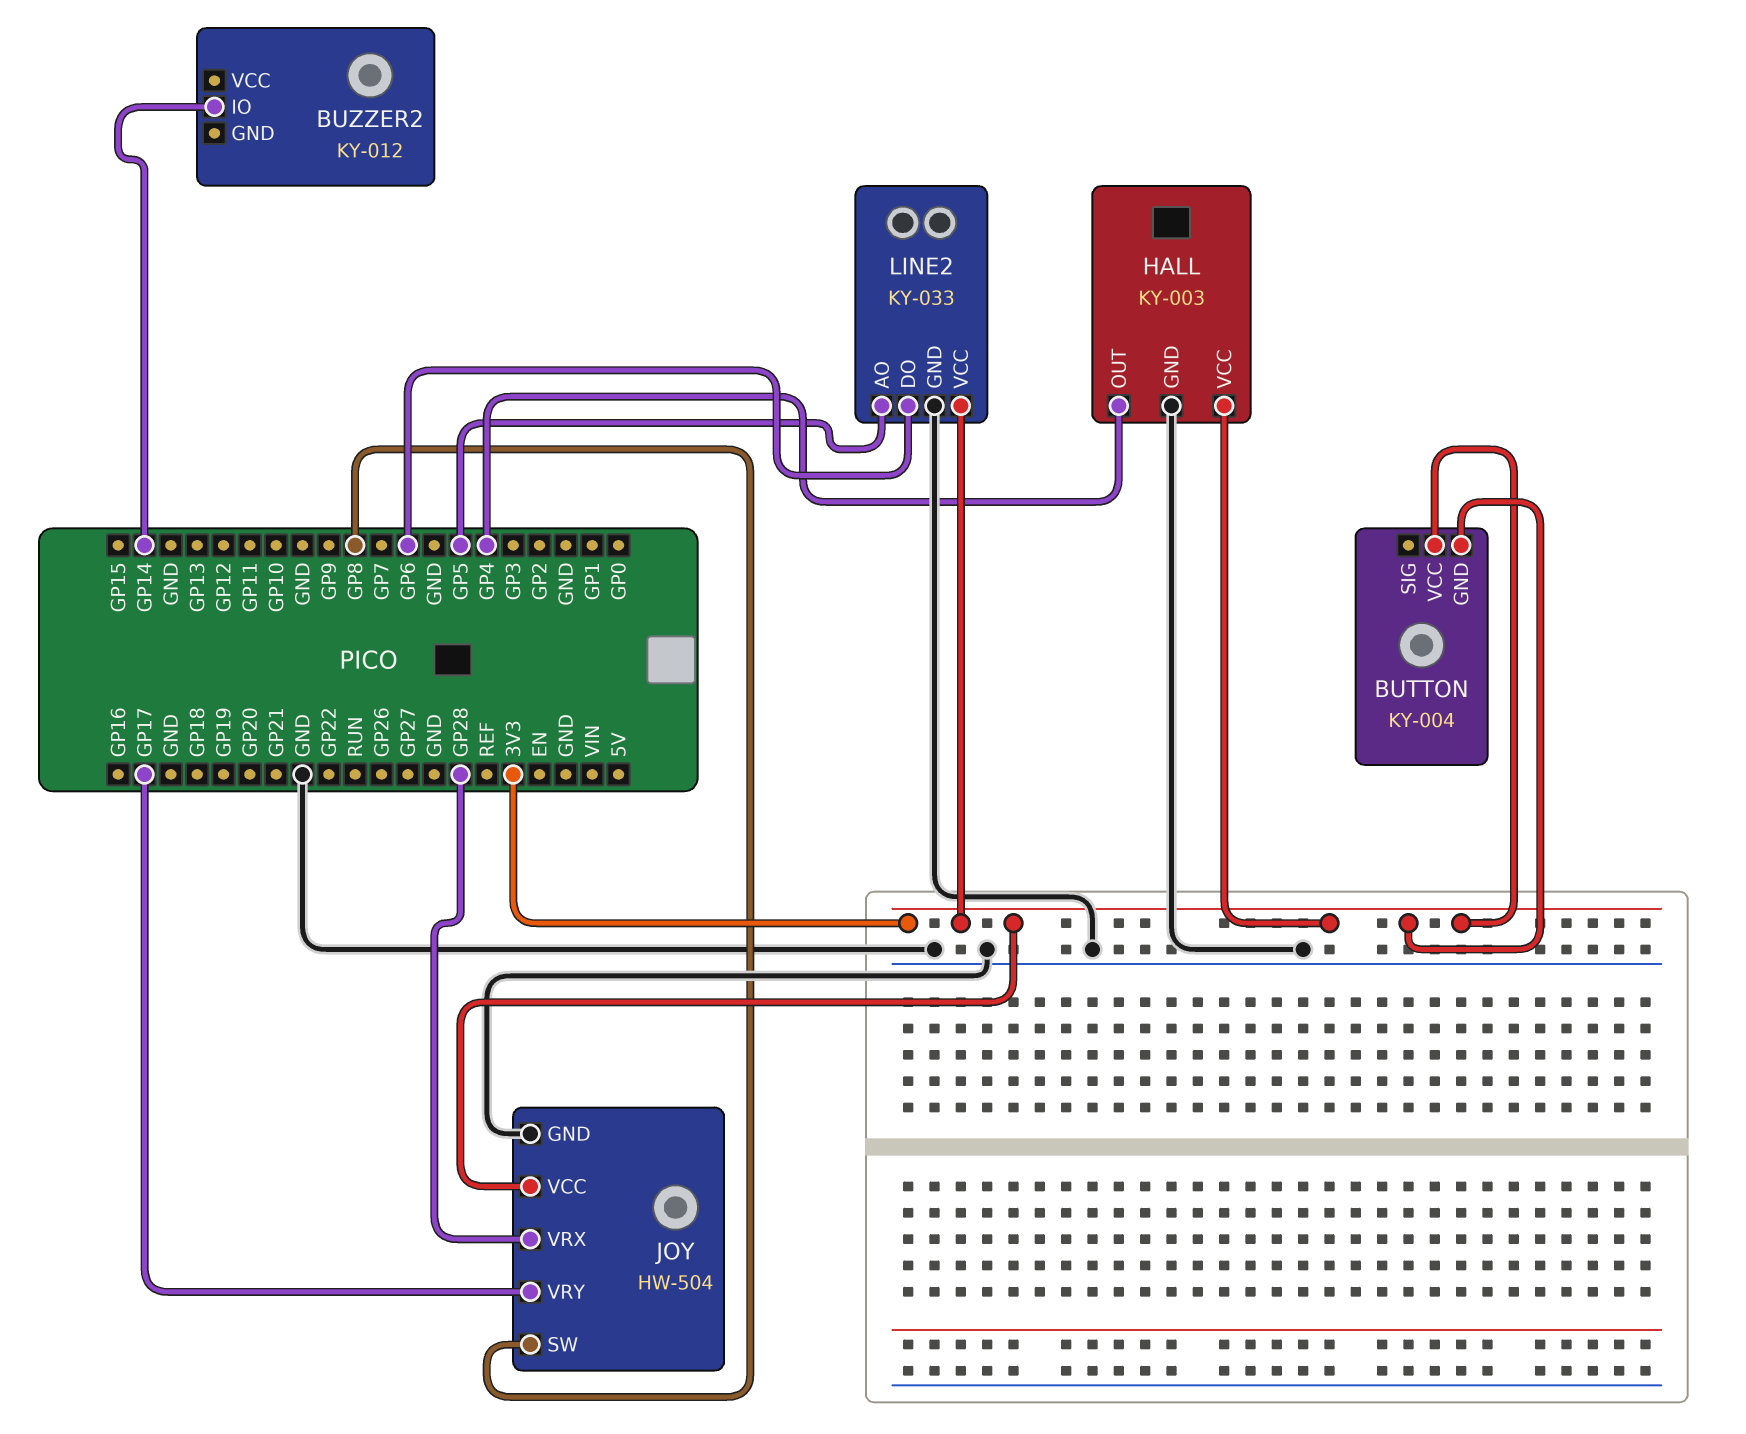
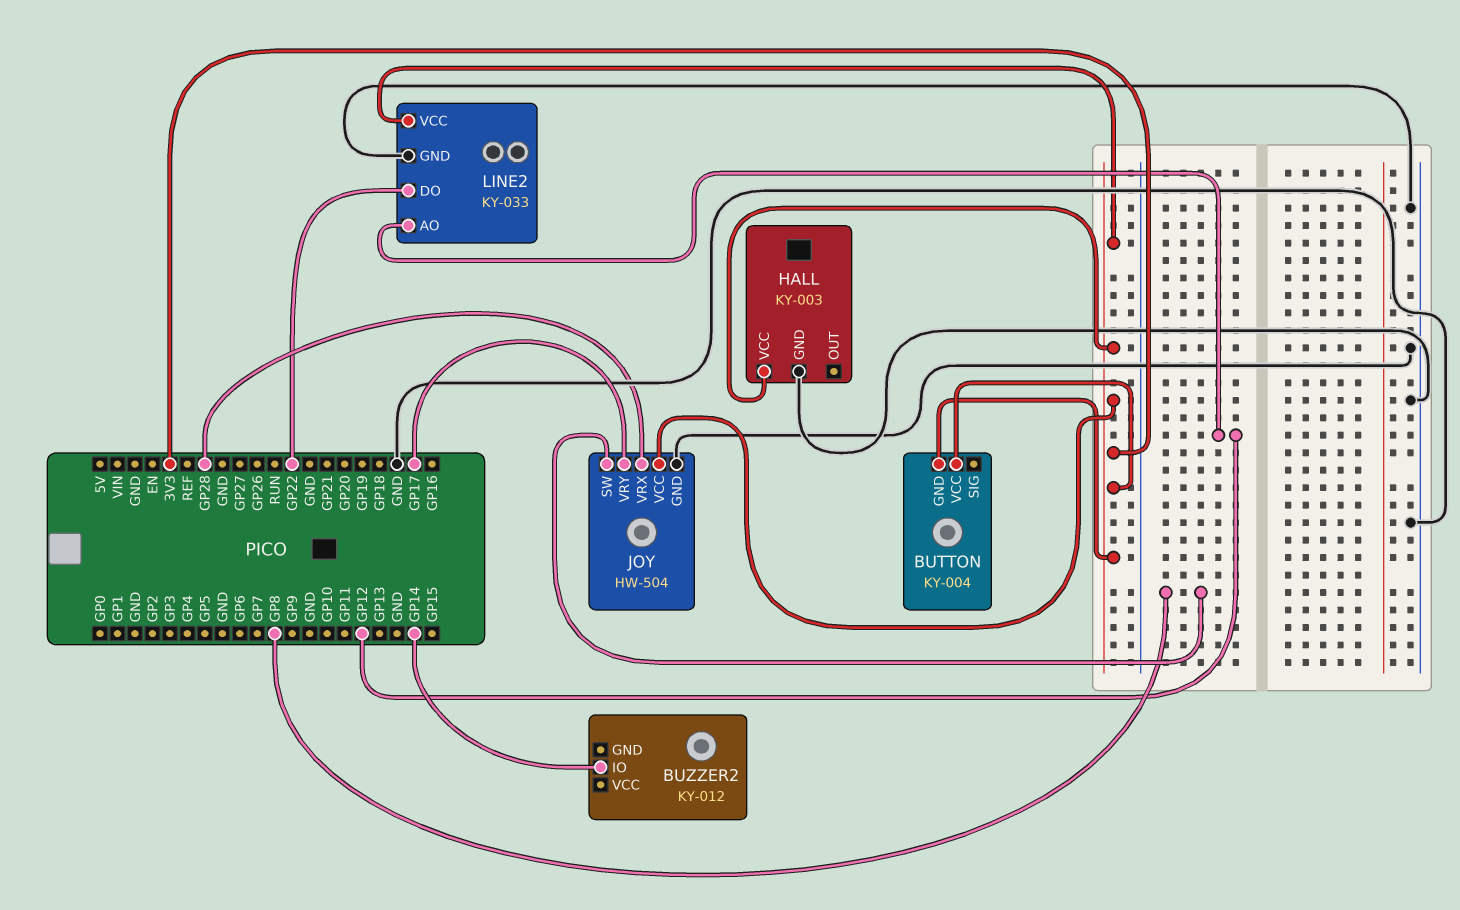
HALL pin OUT: GP4 -> none
LINE2 pin AO: GP5 -> GP12
LINE2 pin DO: GP6 -> GP22

